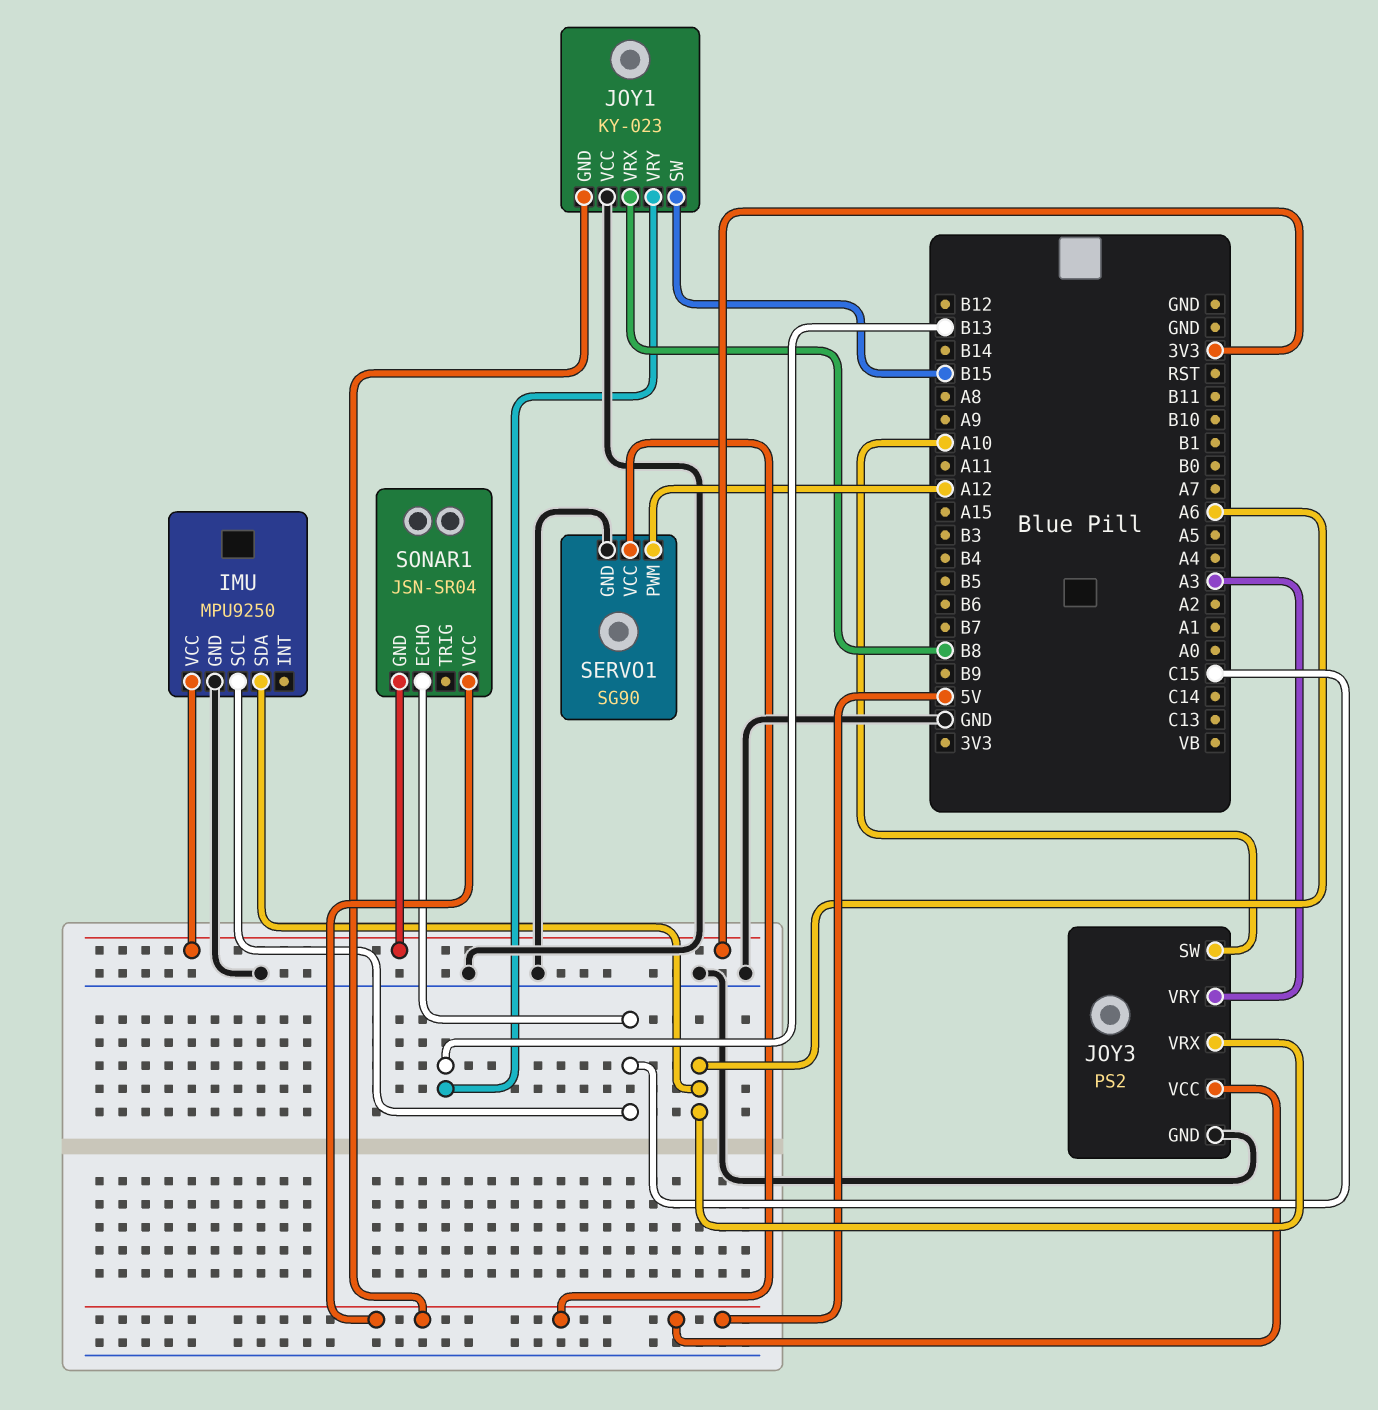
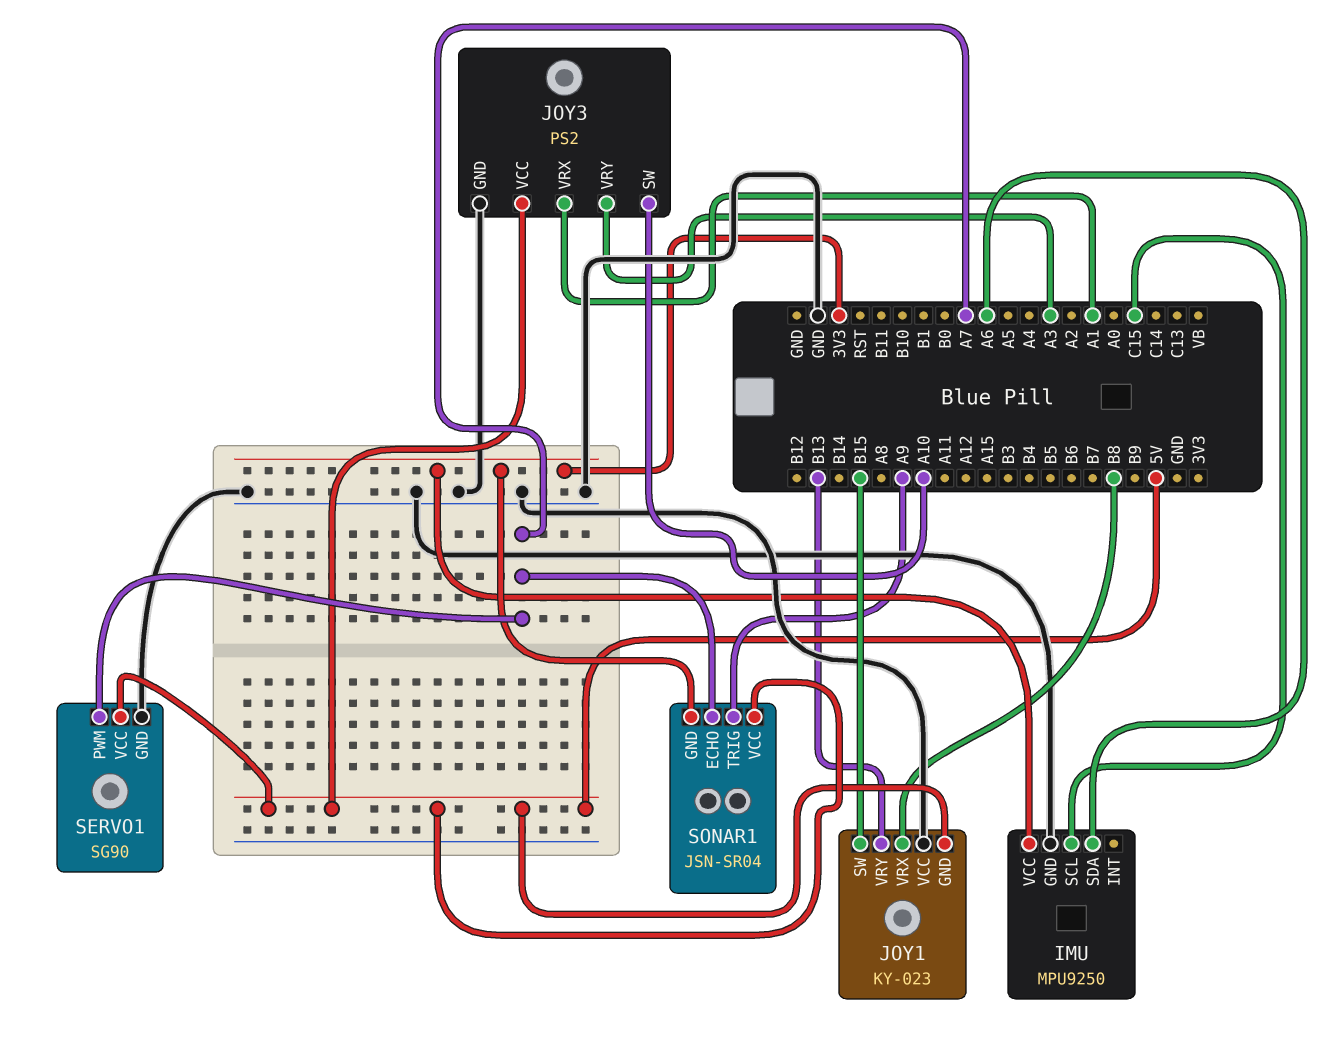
JOY3 pin VRX: A6 -> A1
SERVO1 pin PWM: A12 -> A7
SONAR1 pin ECHO: C15 -> A7
SONAR1 pin TRIG: none -> A9

